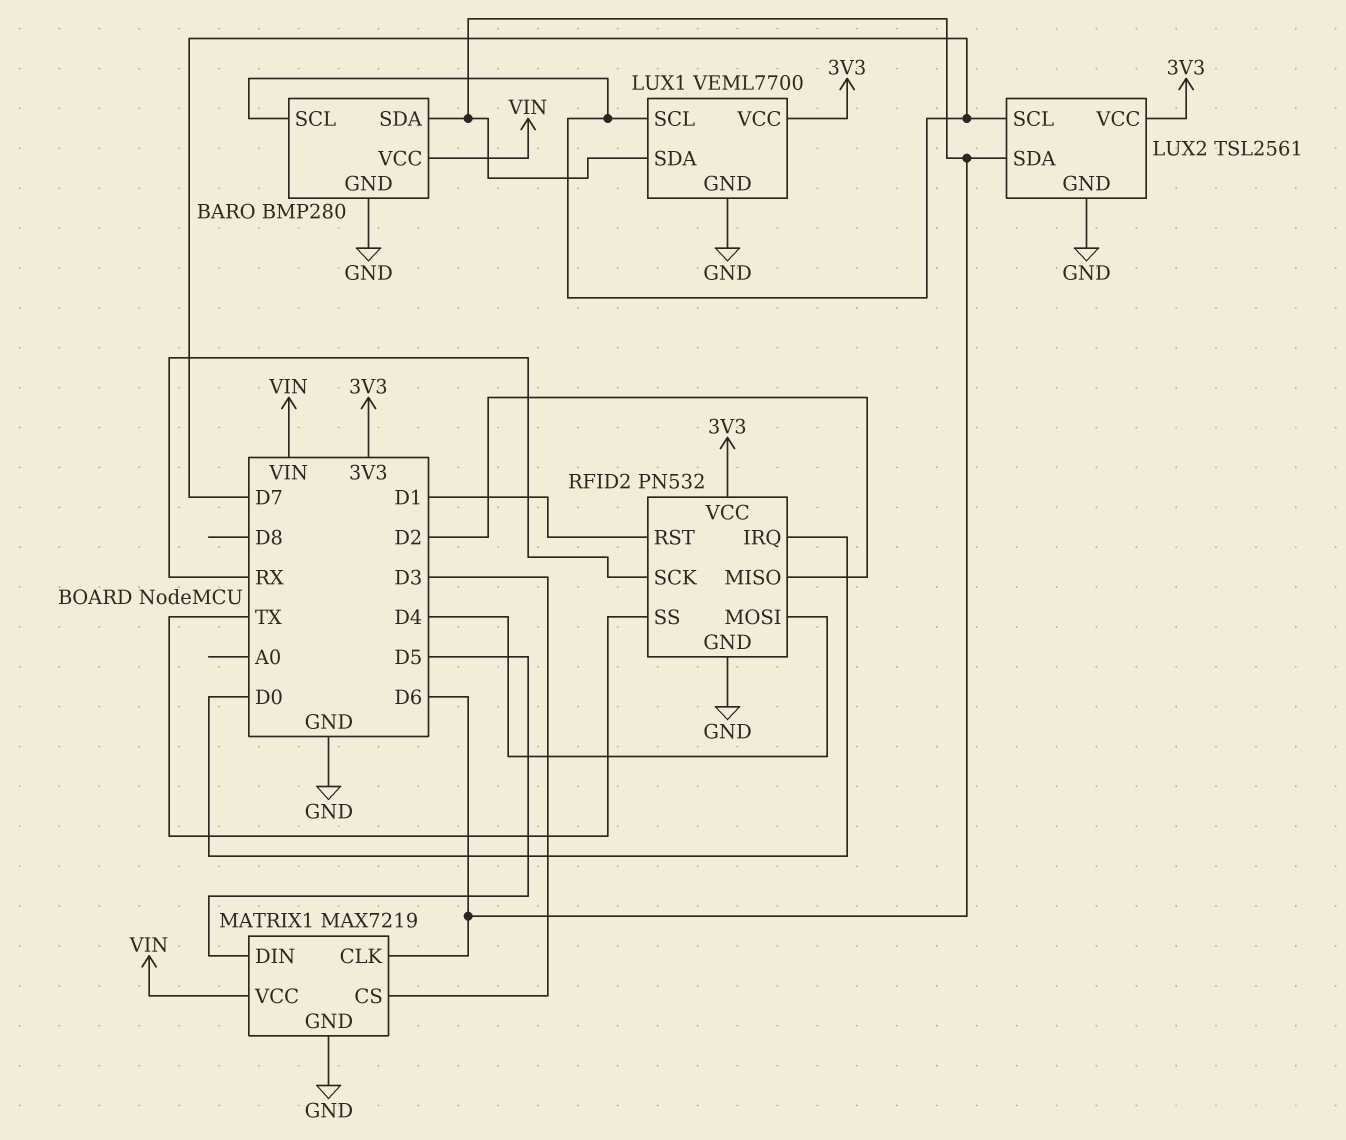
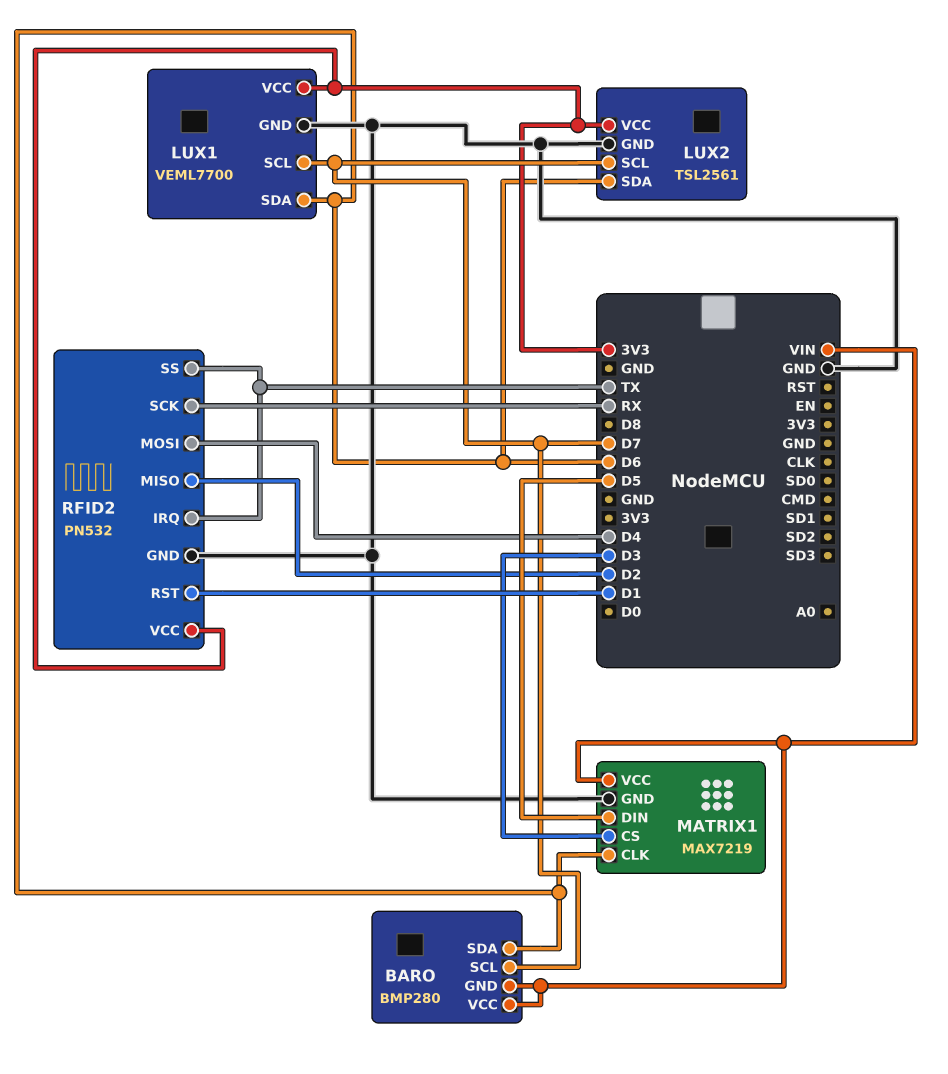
BARO pin GND: GND -> VIN
RFID2 pin IRQ: D0 -> TX

